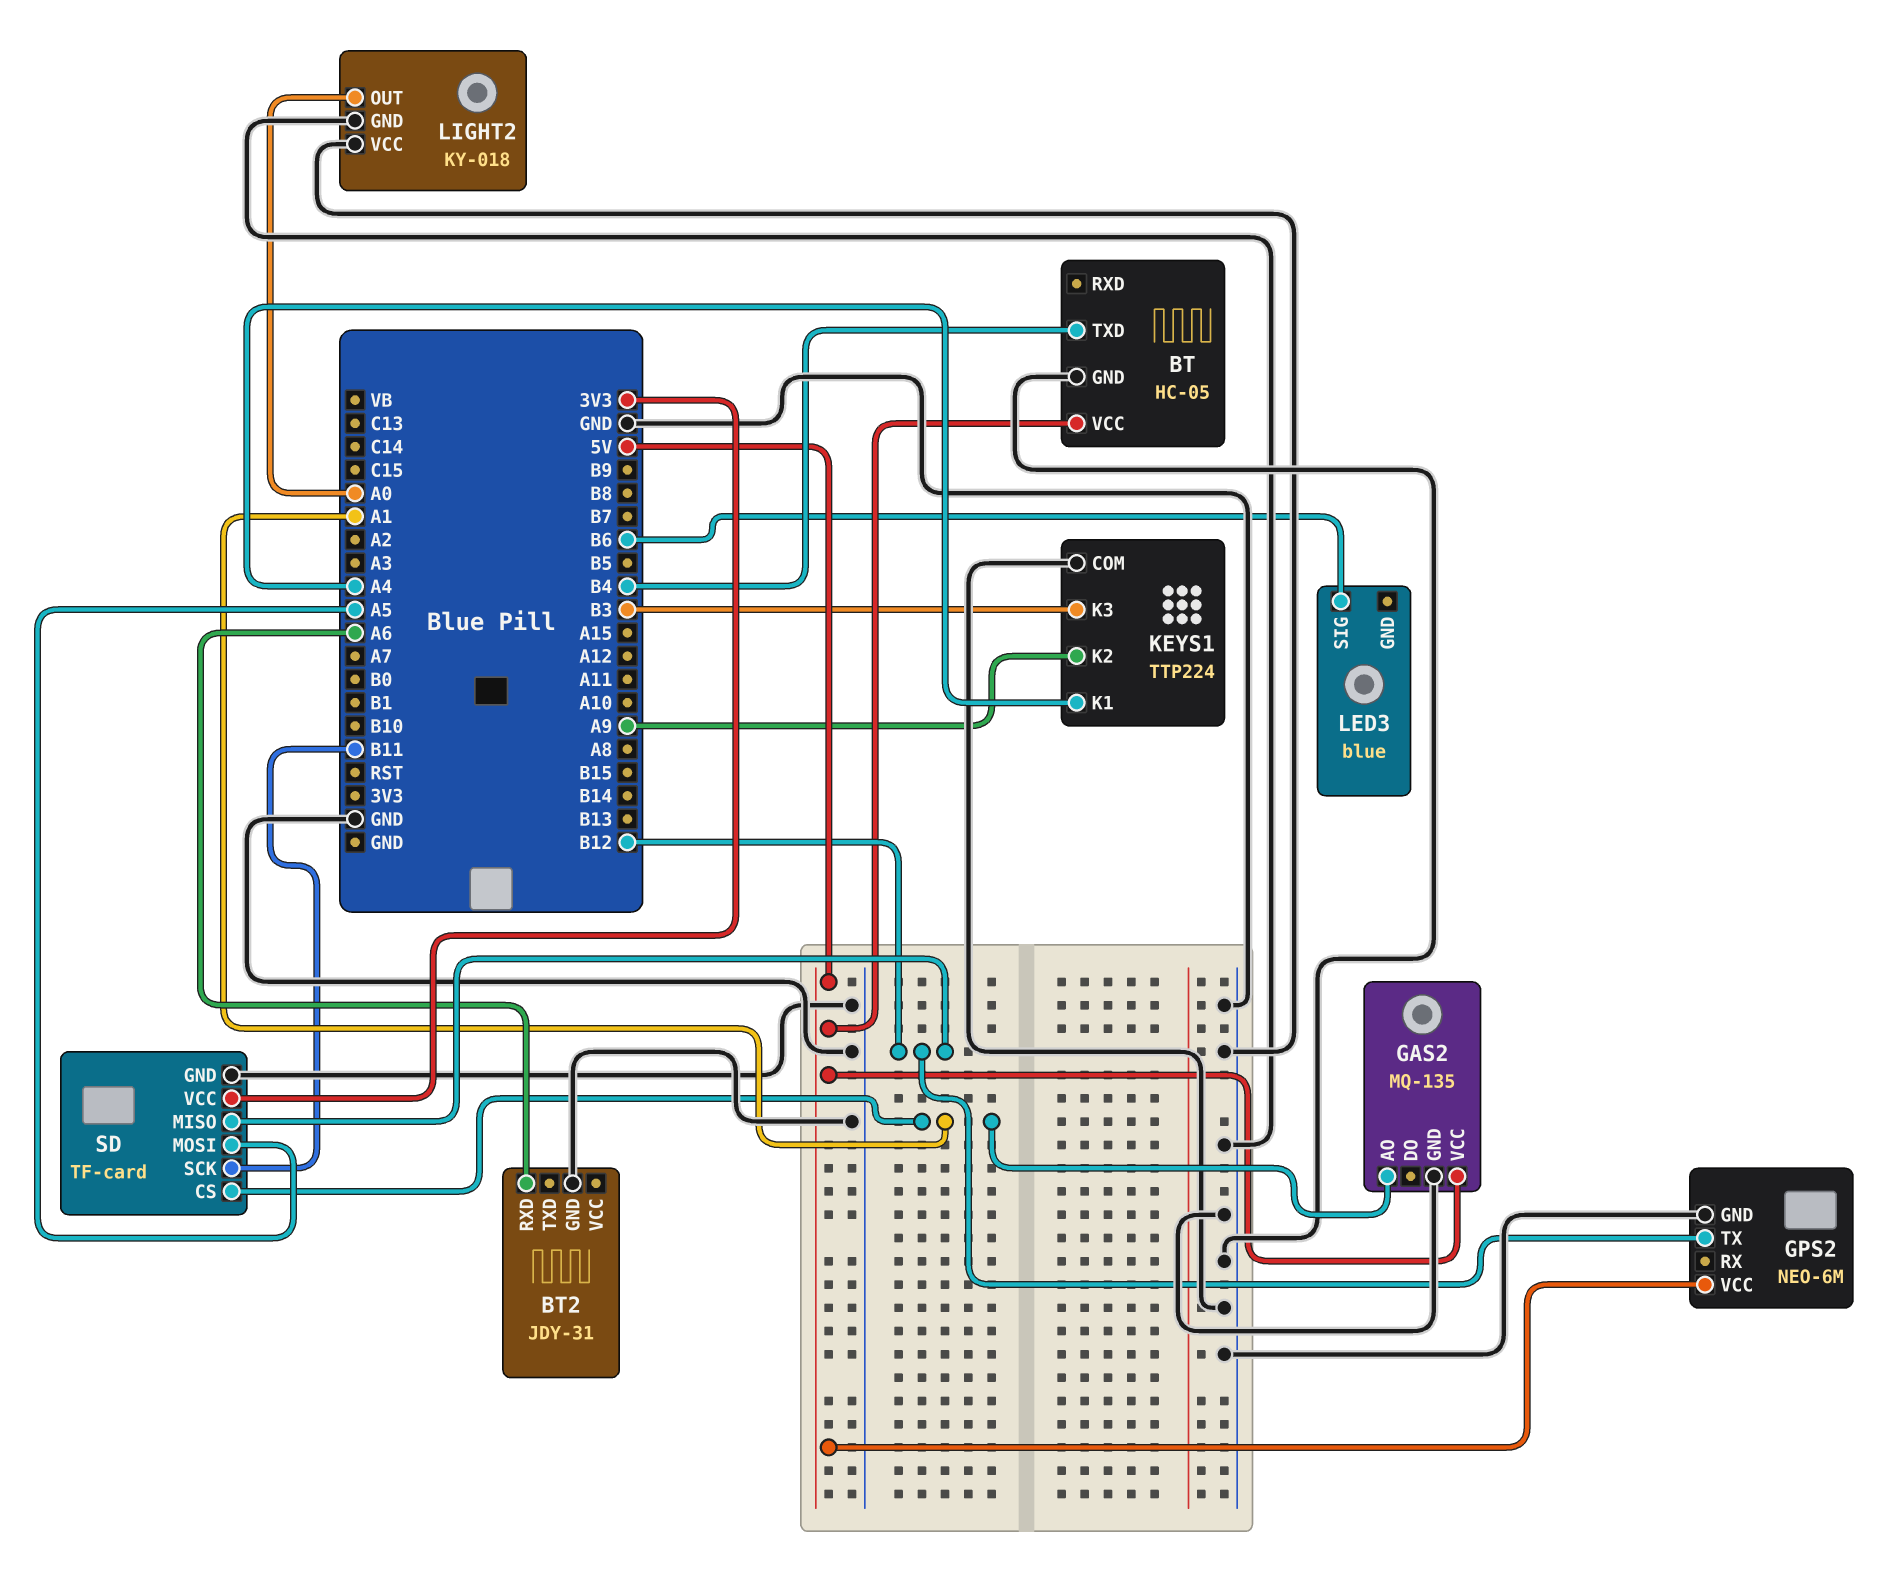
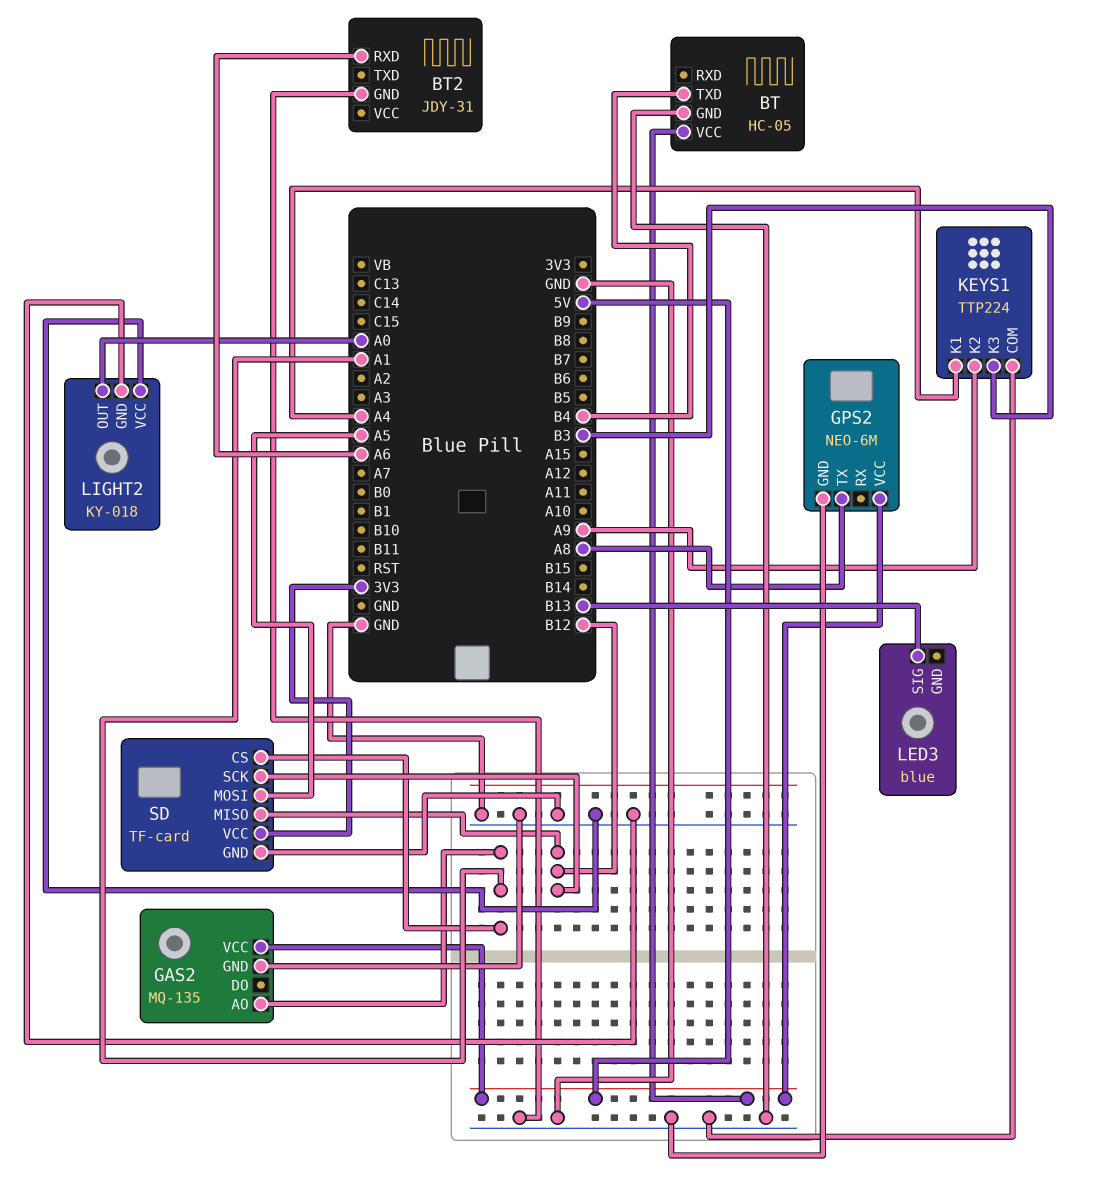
GPS2 pin TX: B12 -> A8
LED3 pin SIG: B6 -> B13
SD pin SCK: B11 -> B12

